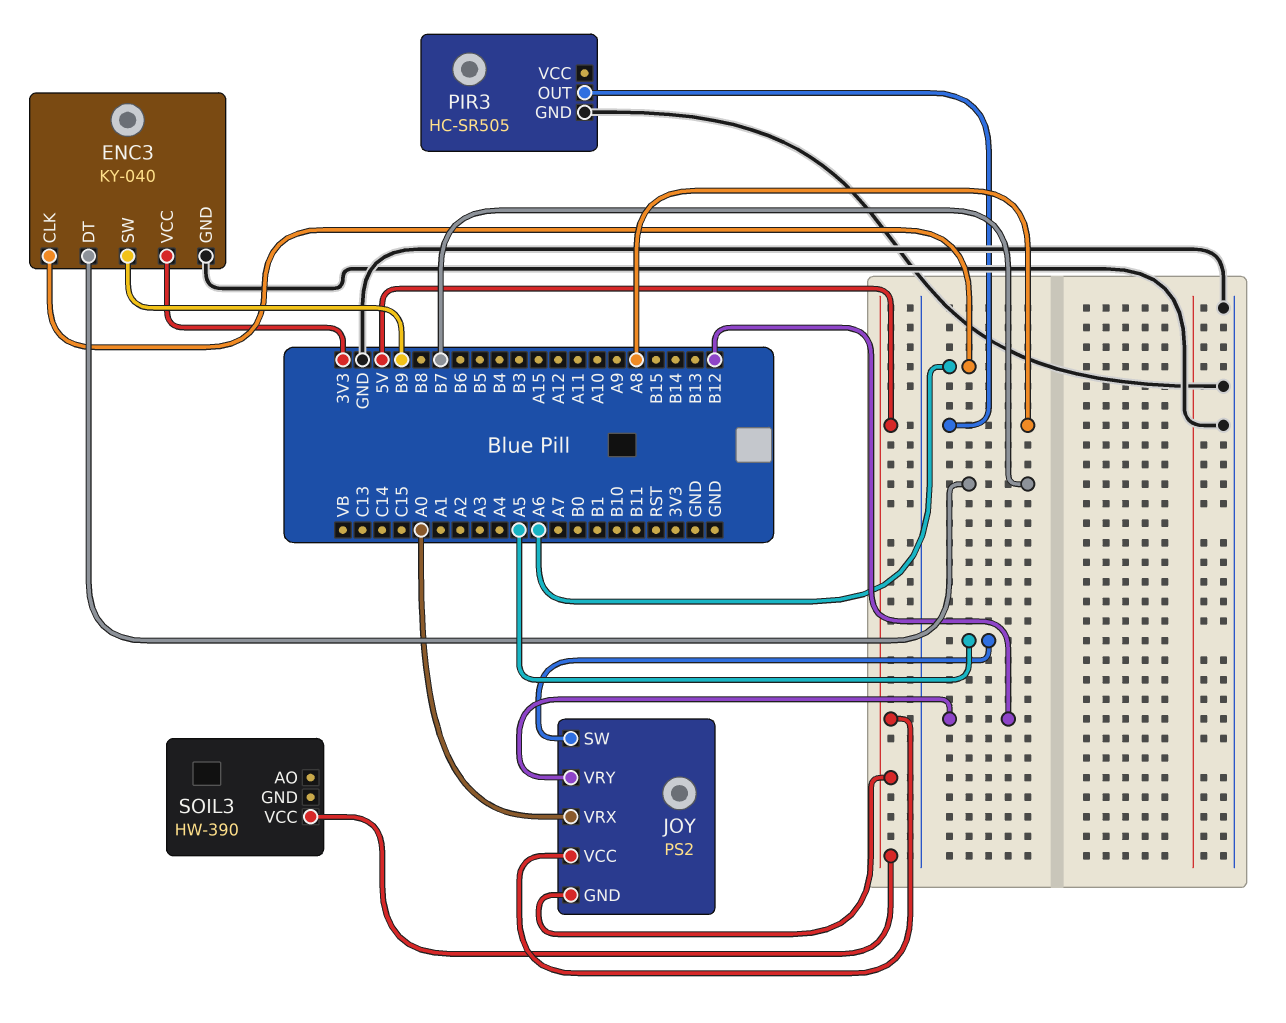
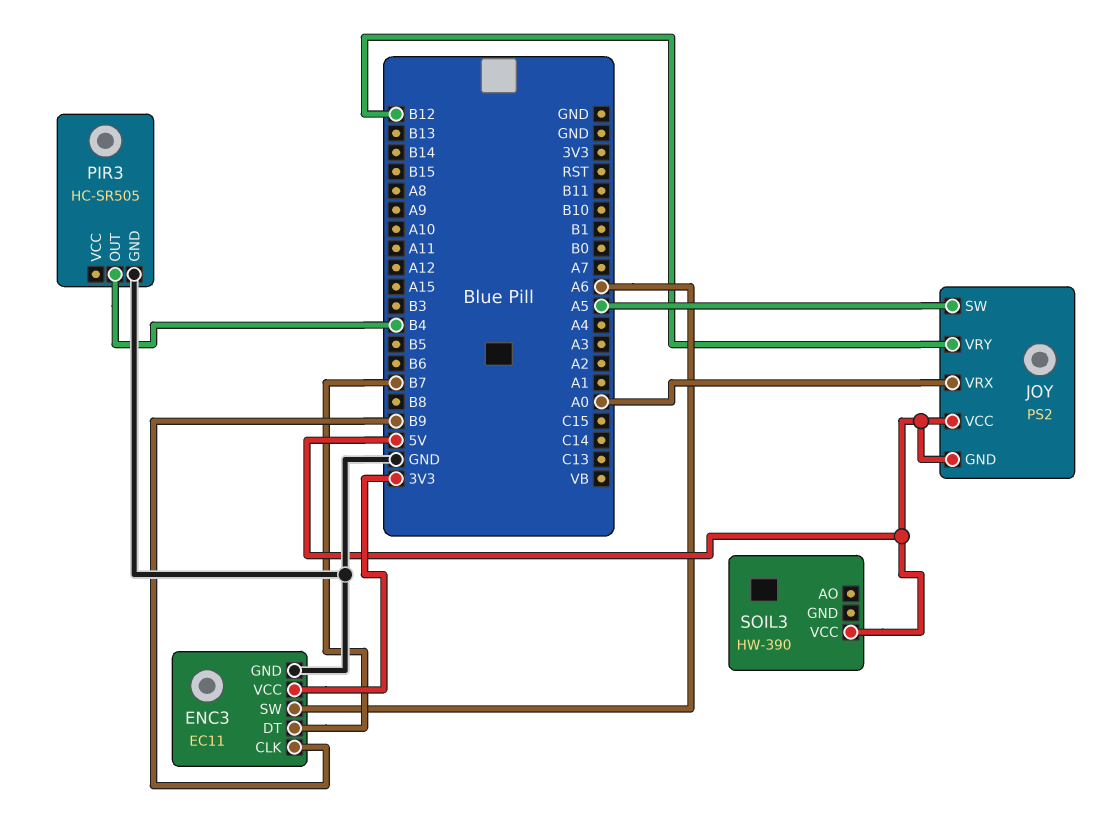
ENC3: KY-040 -> EC11
ENC3 pin CLK: A6 -> B9
ENC3 pin SW: B9 -> A6
PIR3 pin OUT: A8 -> B4

